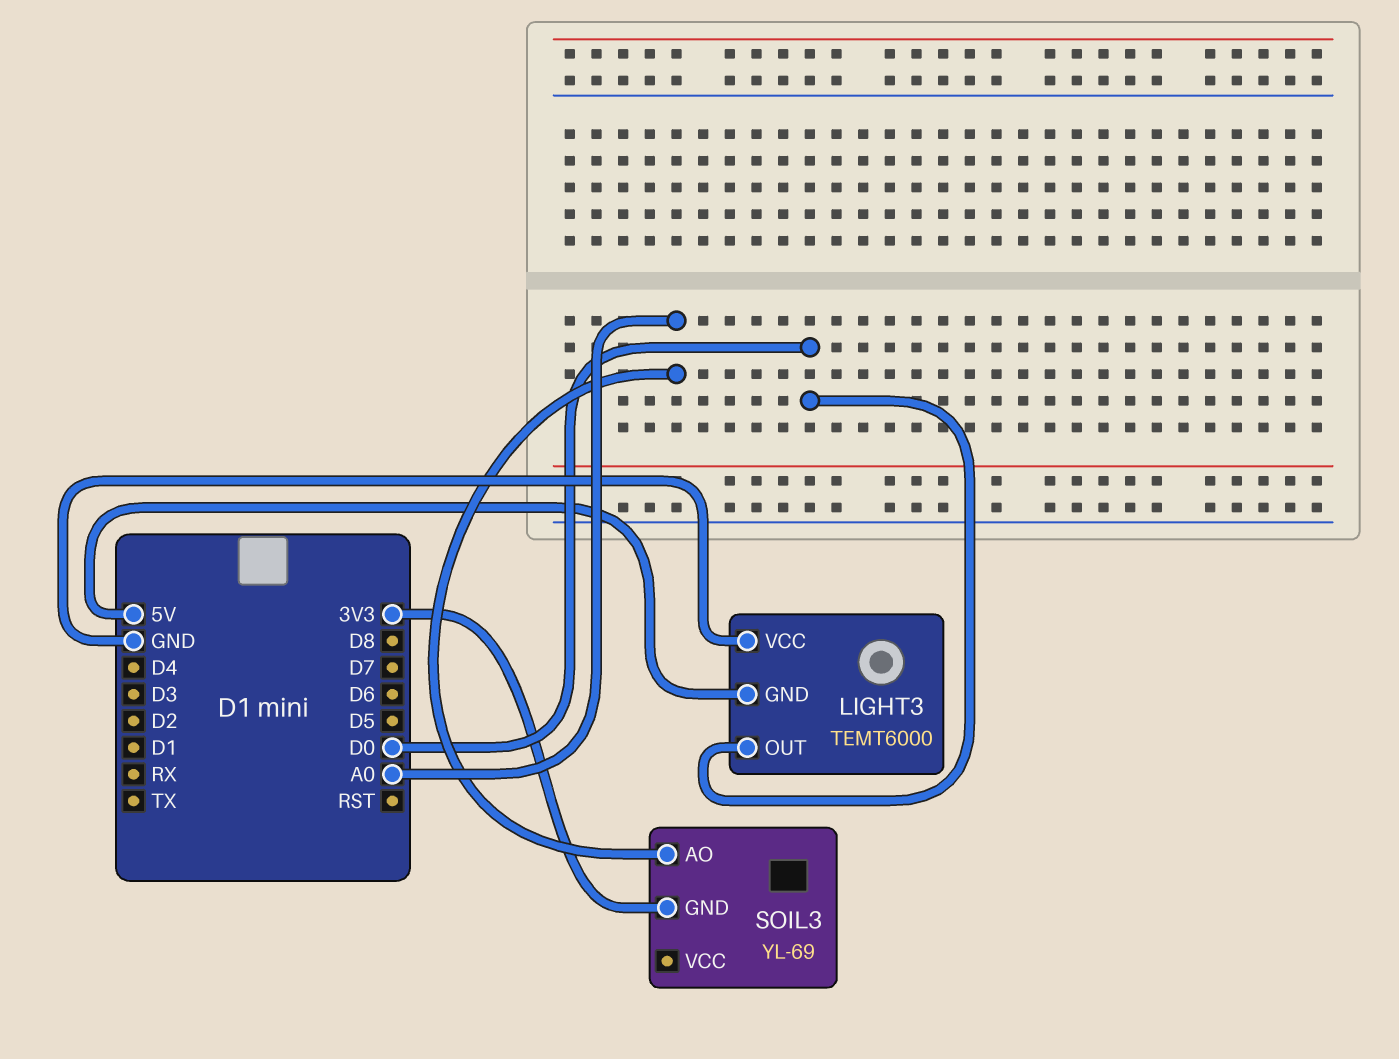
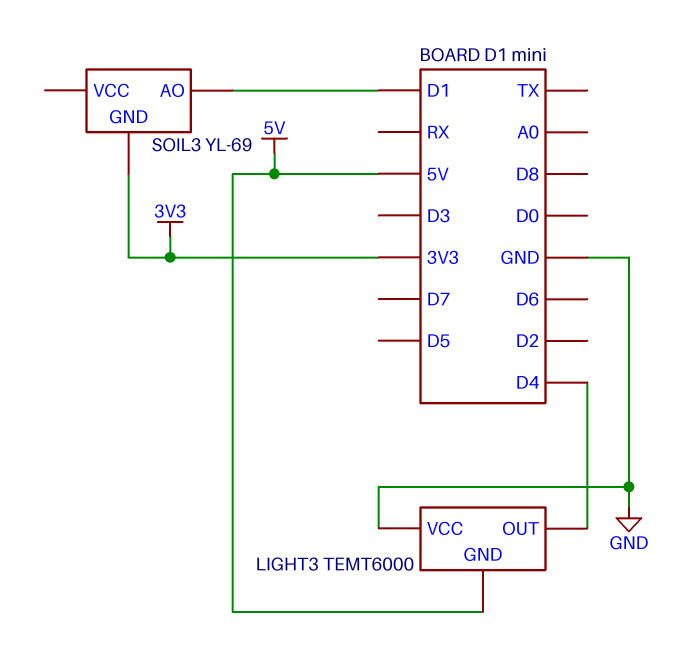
LIGHT3 pin OUT: D0 -> D4
SOIL3 pin AO: A0 -> D1

